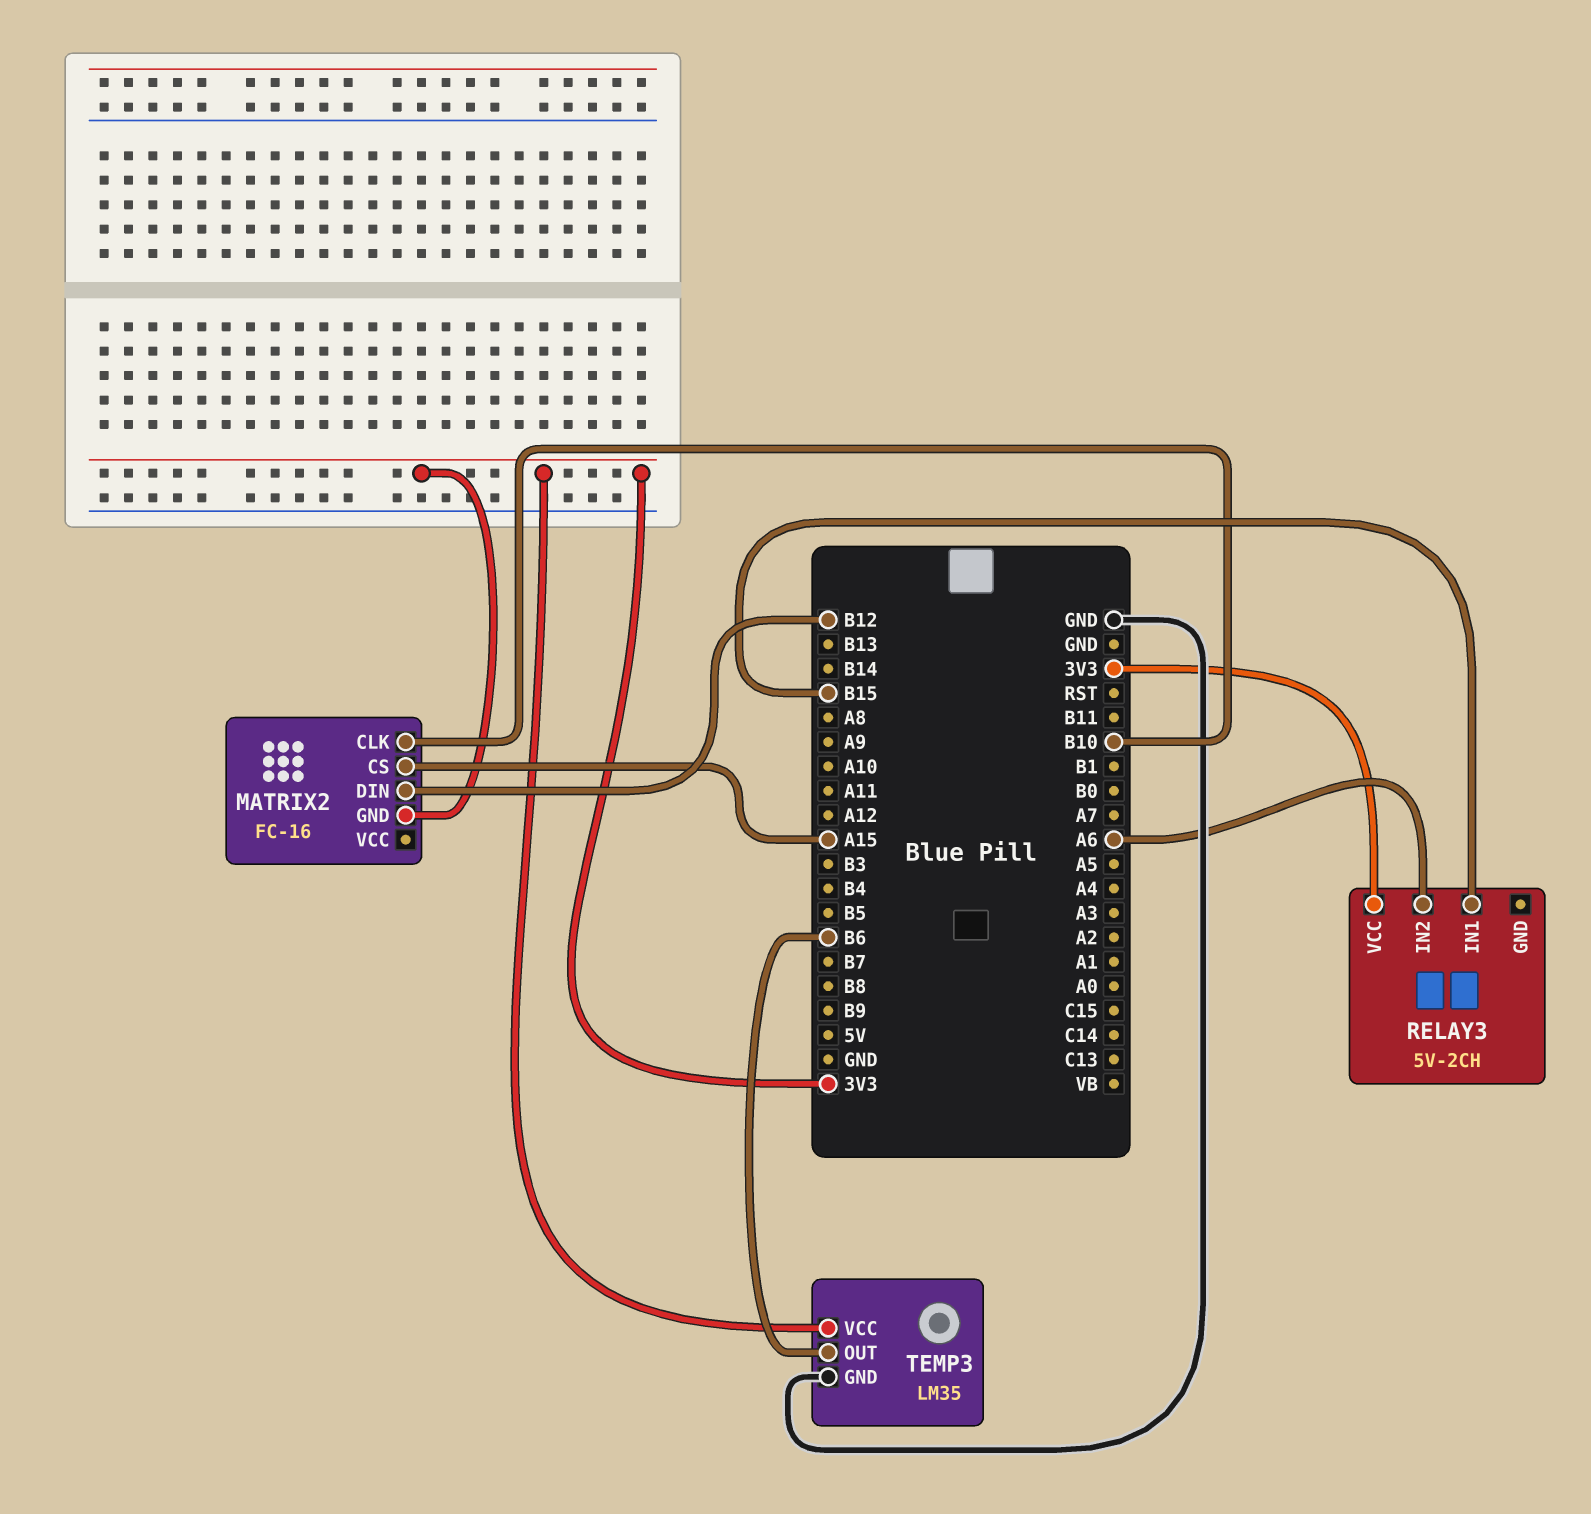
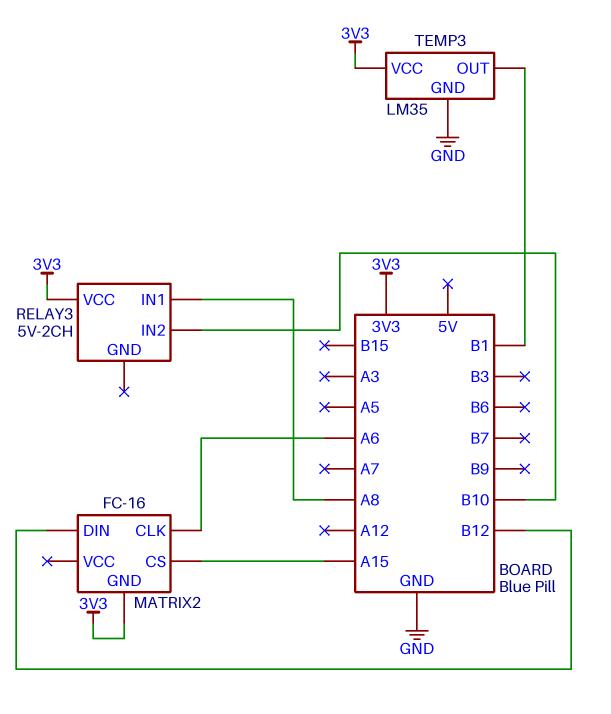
MATRIX2 pin CLK: B10 -> A6
RELAY3 pin IN1: B15 -> A8
RELAY3 pin IN2: A6 -> B10
TEMP3 pin OUT: B6 -> B1

